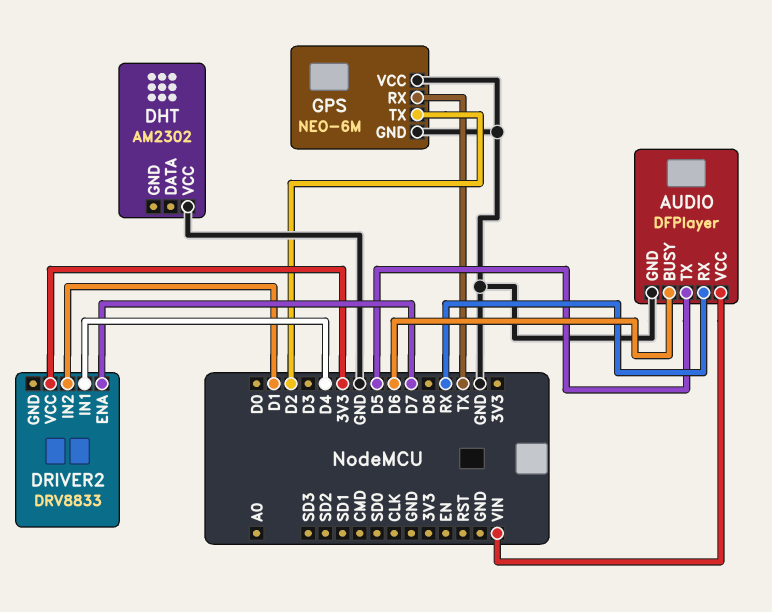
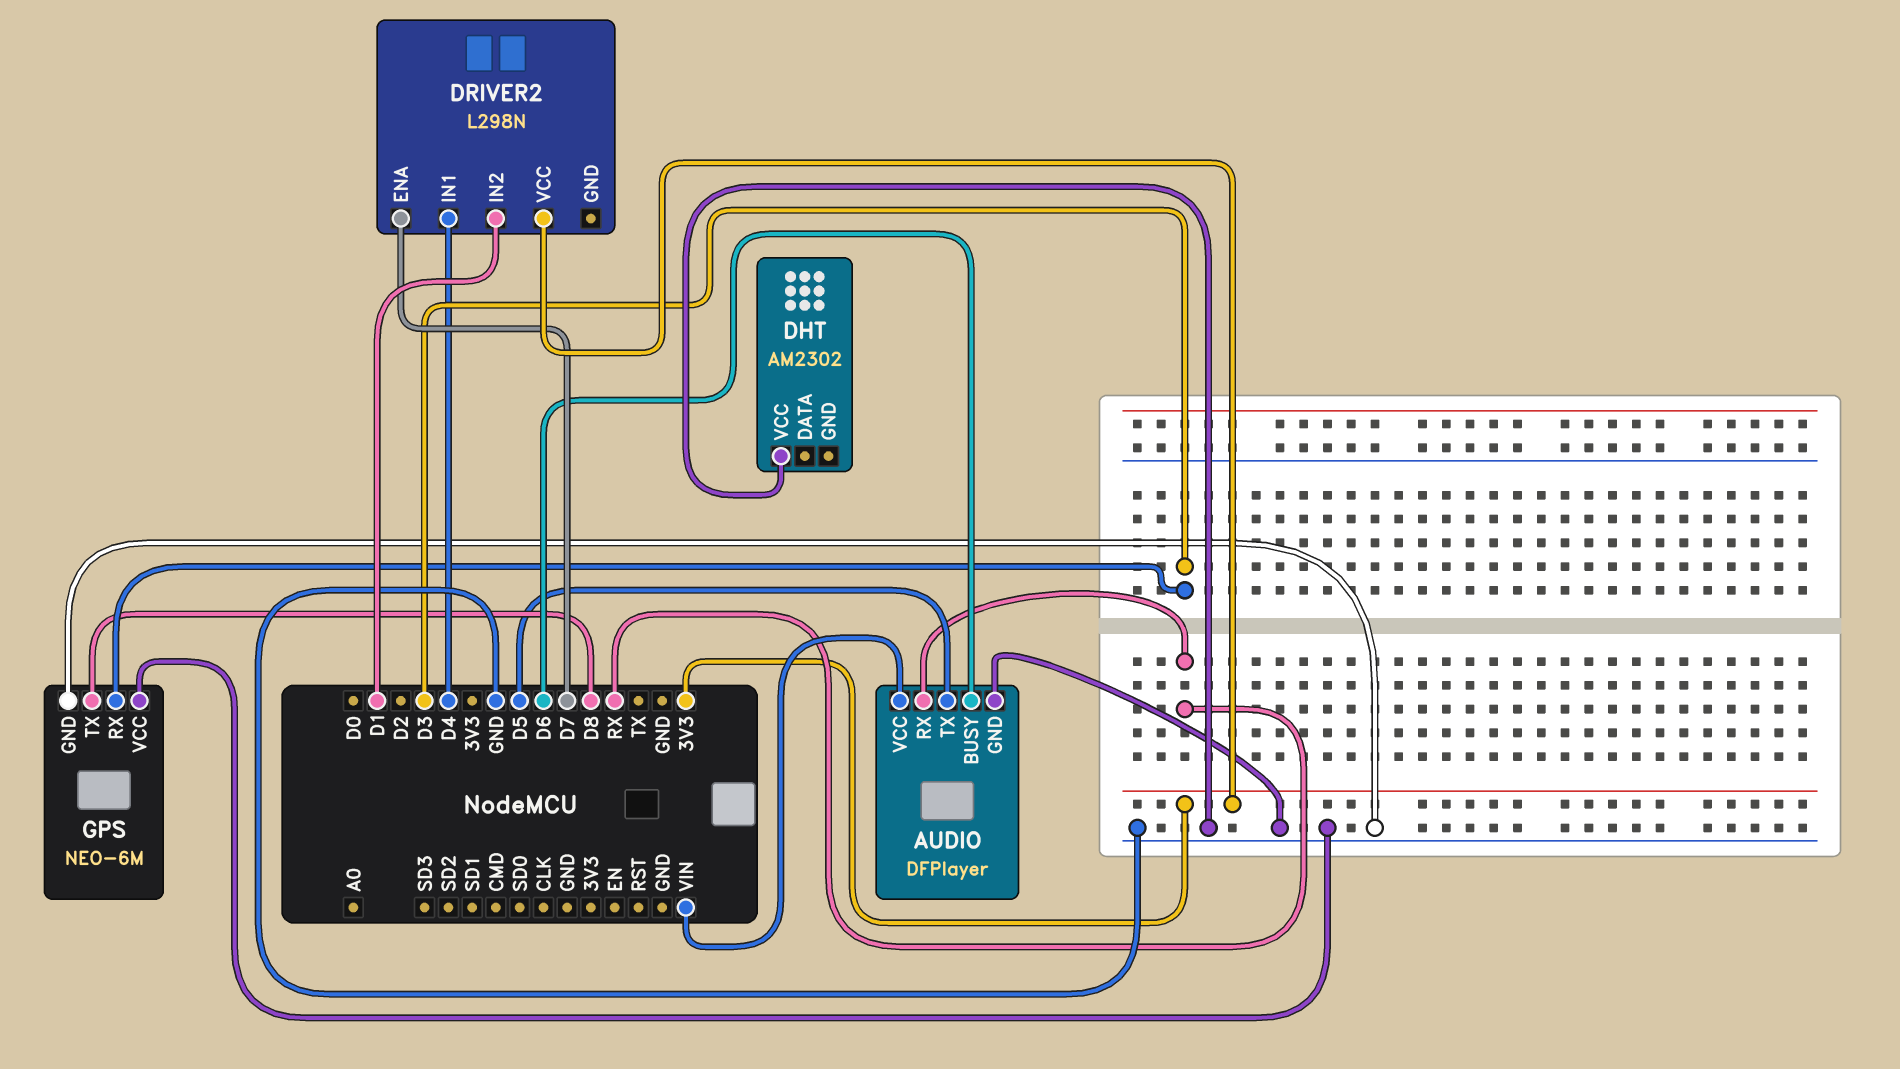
DRIVER2: DRV8833 -> L298N
GPS pin RX: TX -> D3
GPS pin TX: D2 -> D8

